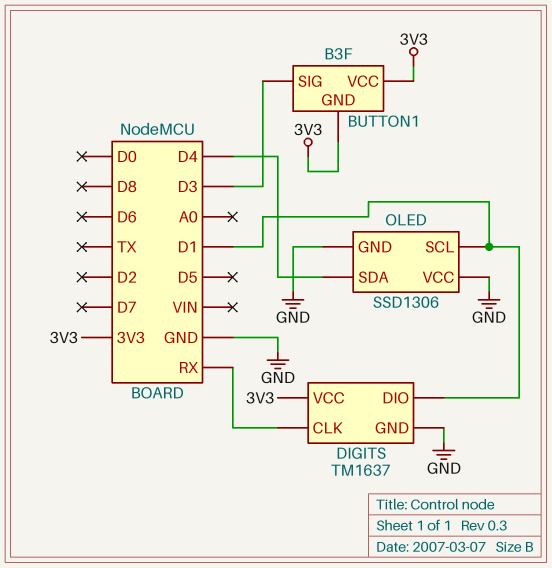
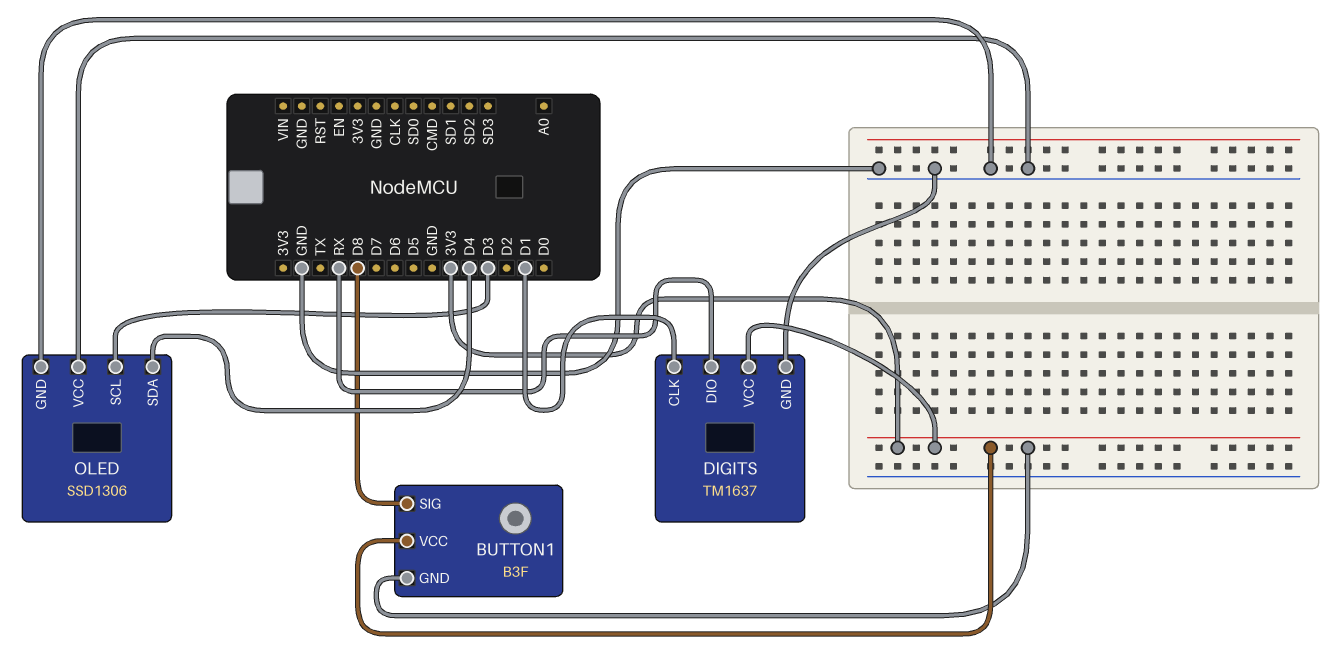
BUTTON1 pin SIG: D3 -> D8
DIGITS pin CLK: RX -> D1
DIGITS pin DIO: D1 -> RX
OLED pin SCL: D1 -> D3

